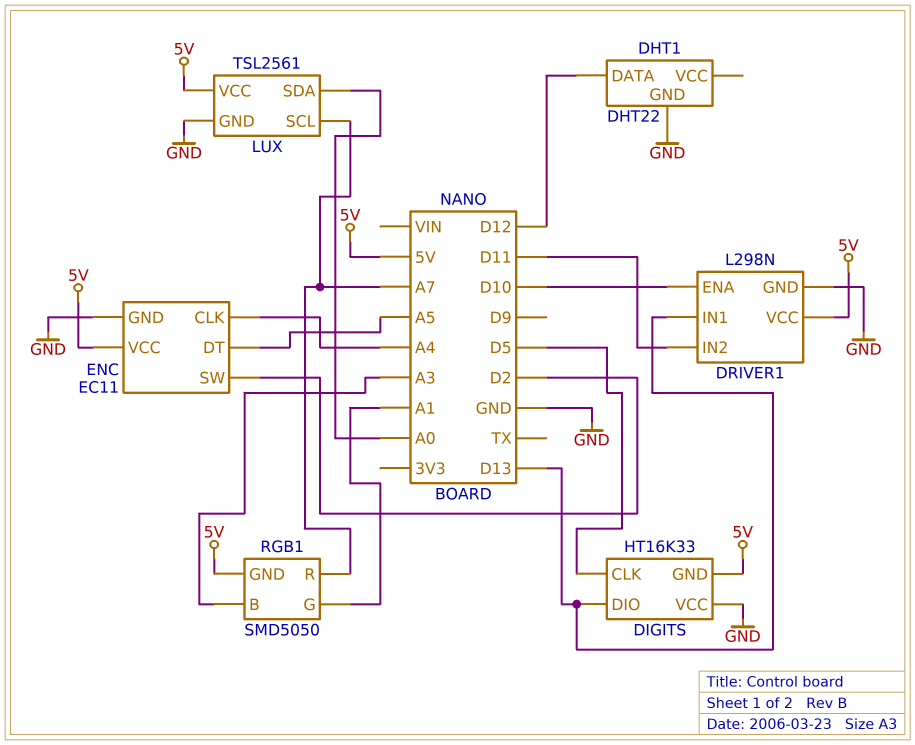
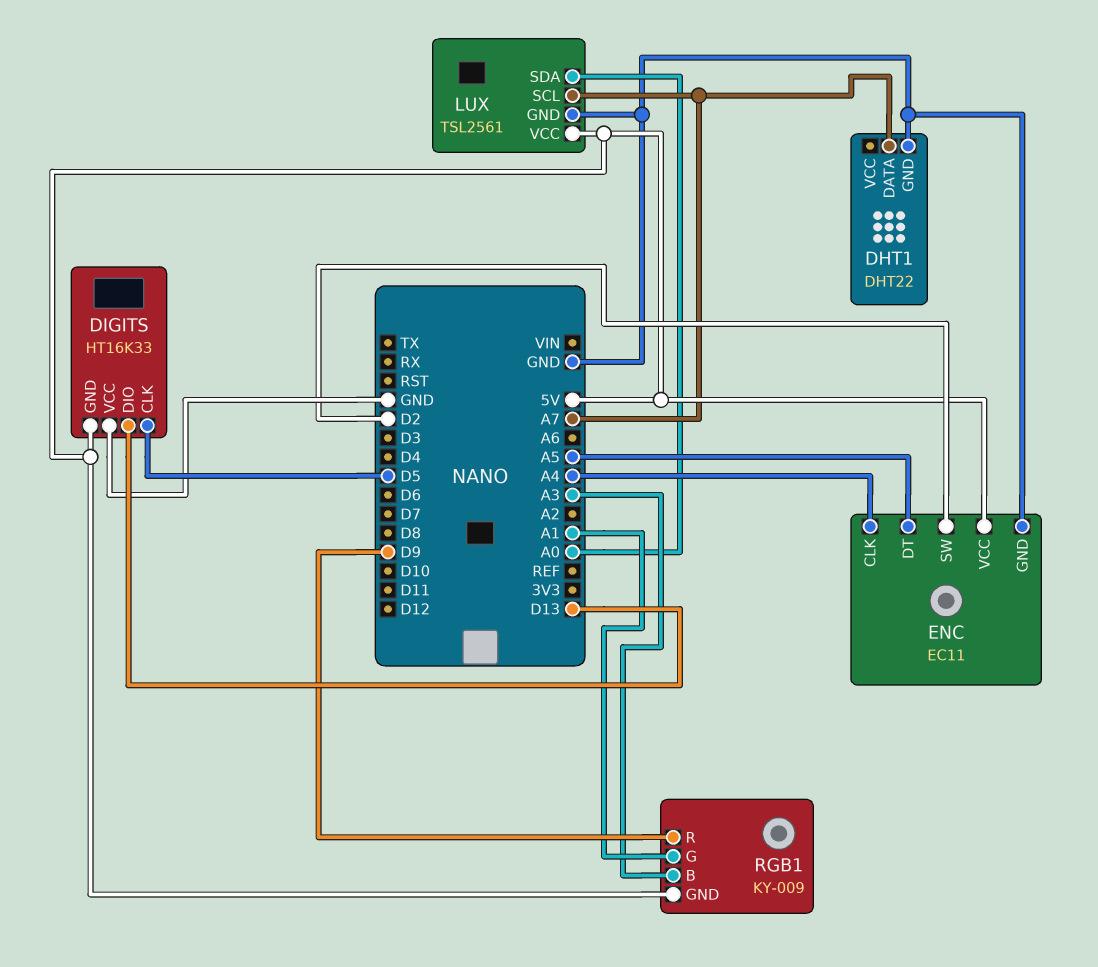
DHT1 pin DATA: D12 -> A7
DRIVER1: L298N -> none
DRIVER1 pin ENA: D10 -> none
DRIVER1 pin GND: GND -> none
DRIVER1 pin IN1: D13 -> none
DRIVER1 pin IN2: D11 -> none
DRIVER1 pin VCC: 5V -> none
RGB1: SMD5050 -> KY-009
RGB1 pin R: A7 -> D9

